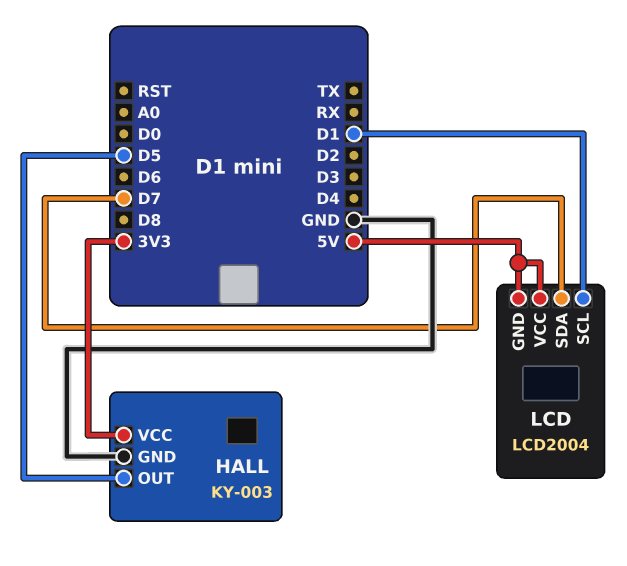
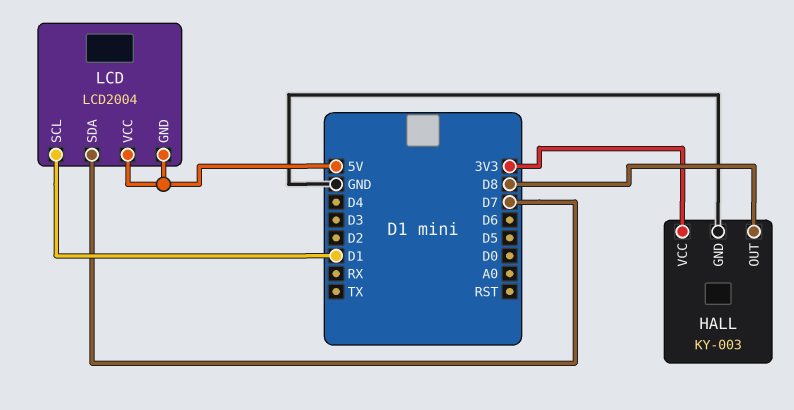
HALL pin OUT: D5 -> D8

